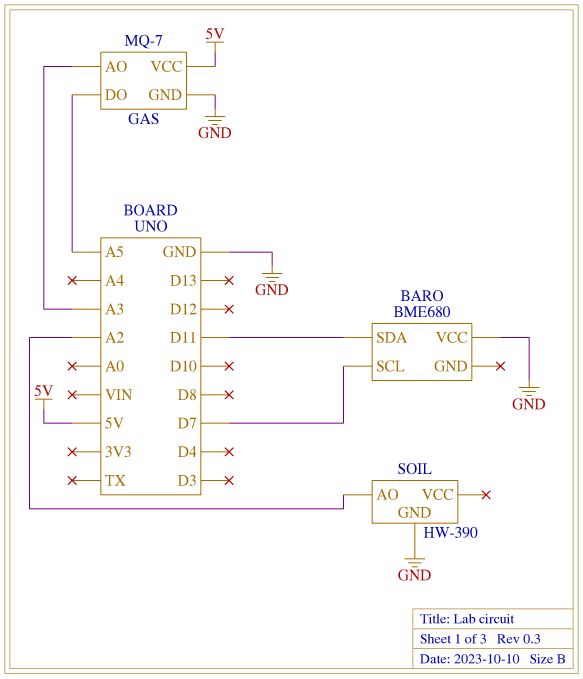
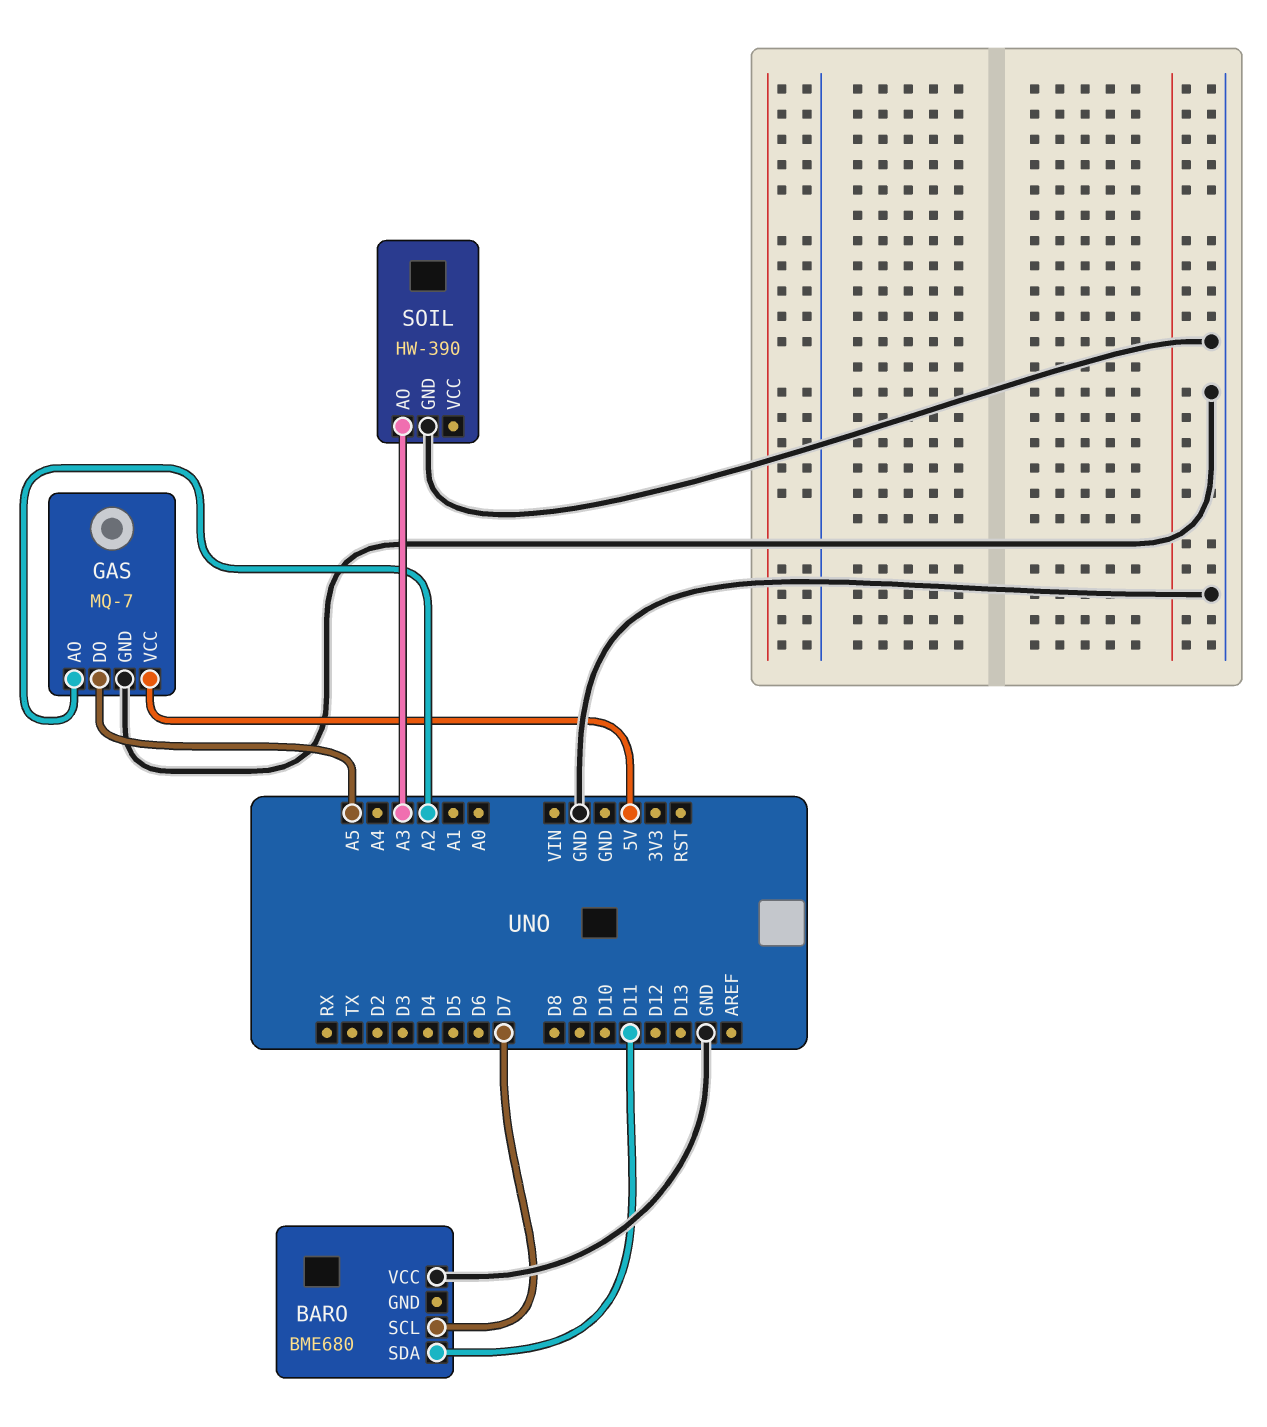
GAS pin AO: A3 -> A2
SOIL pin AO: A2 -> A3

